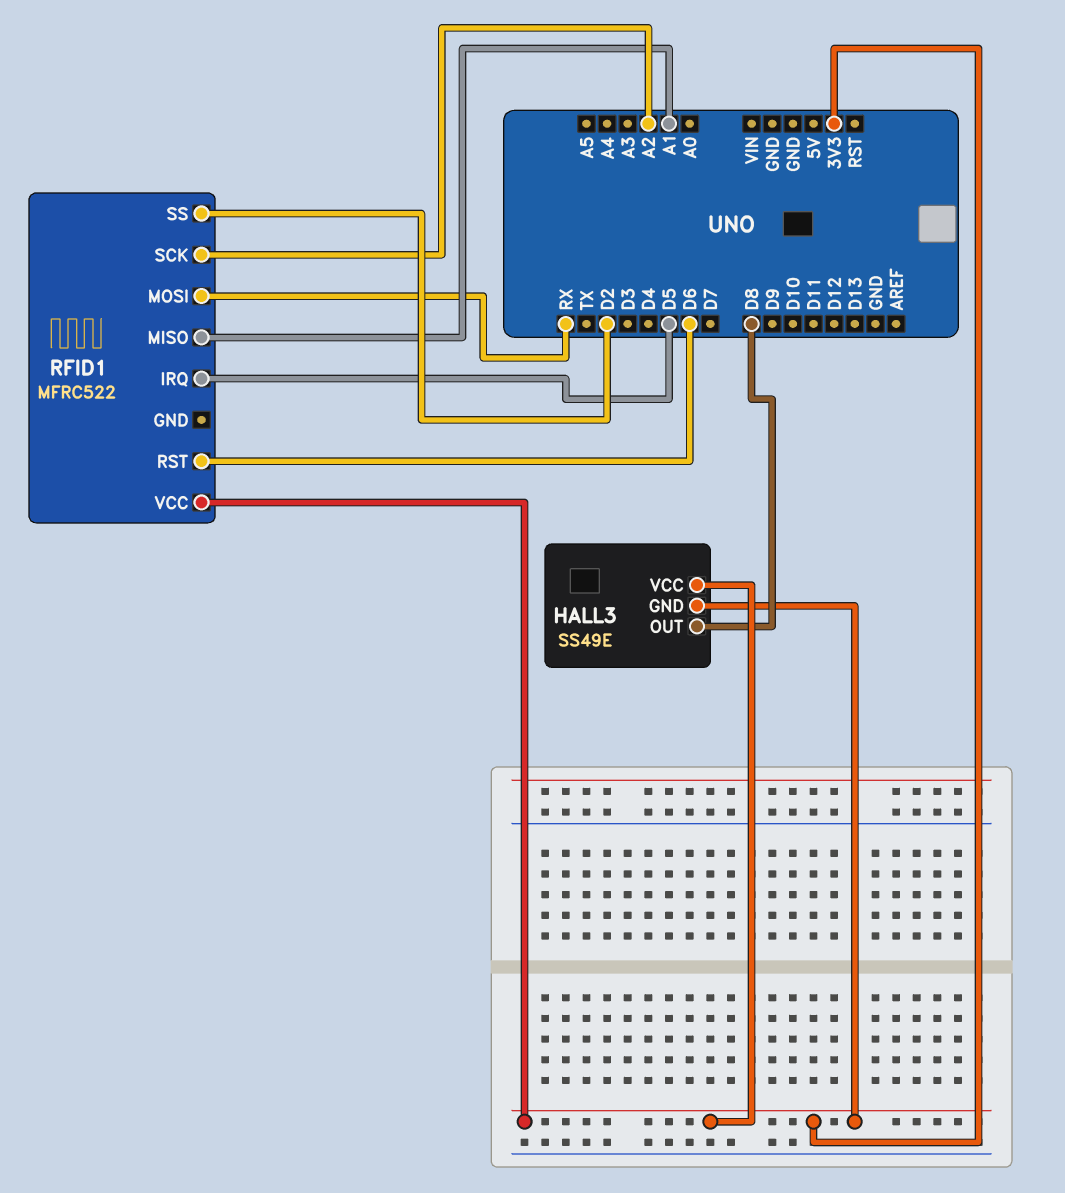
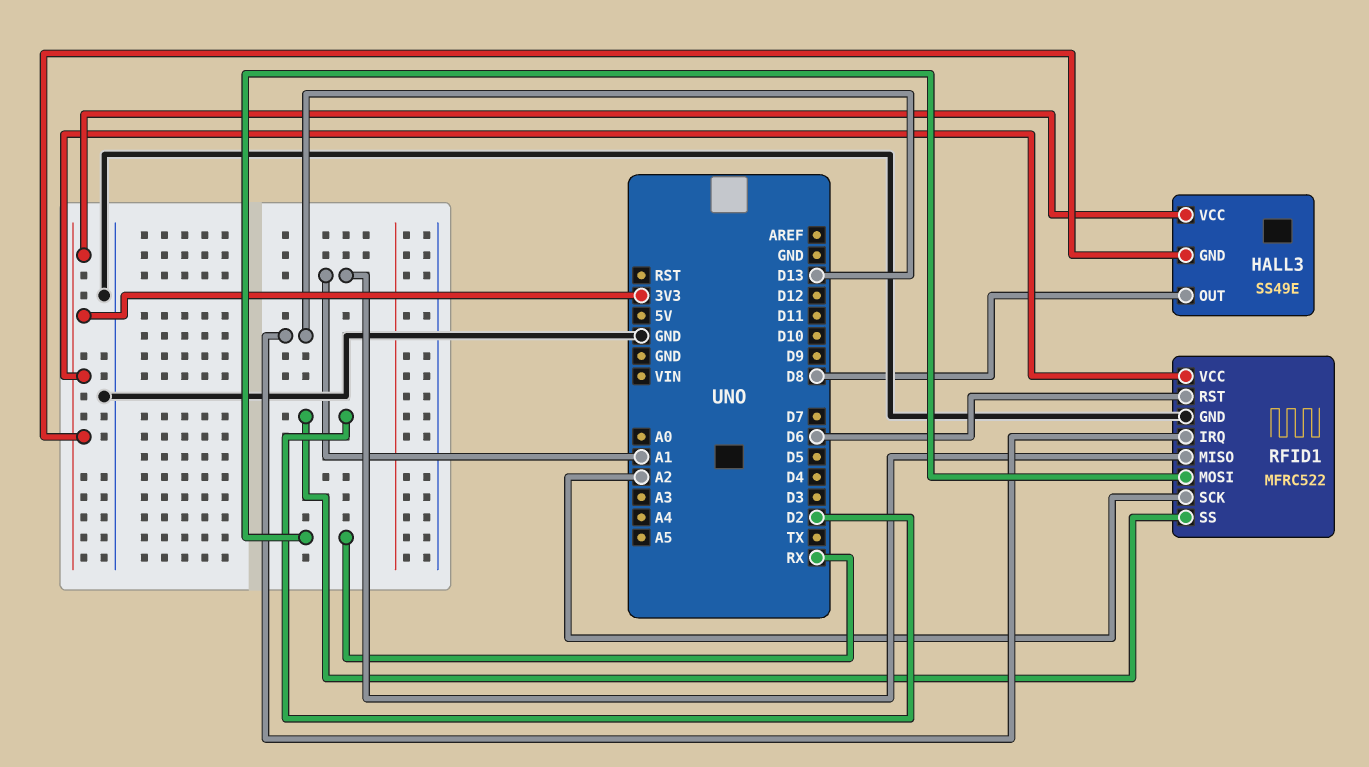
RFID1 pin GND: none -> GND
RFID1 pin IRQ: D5 -> D13

